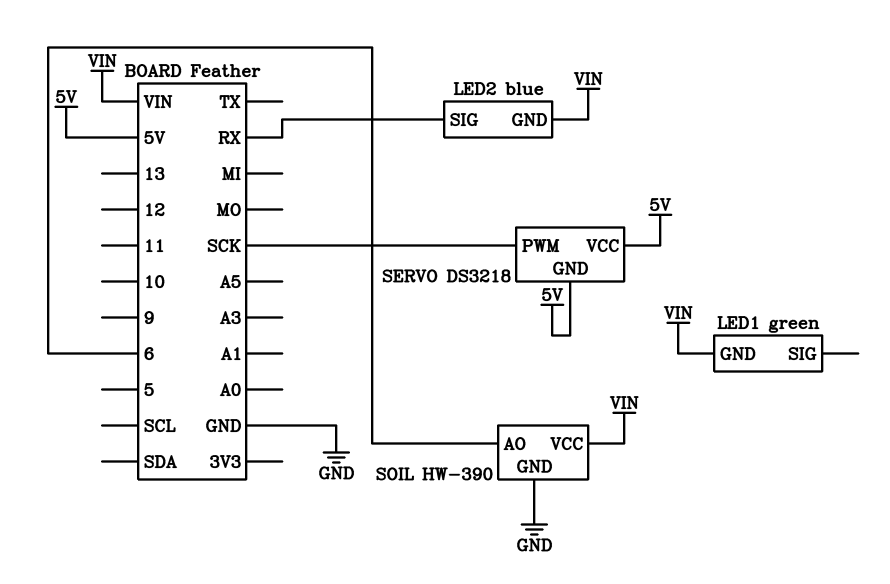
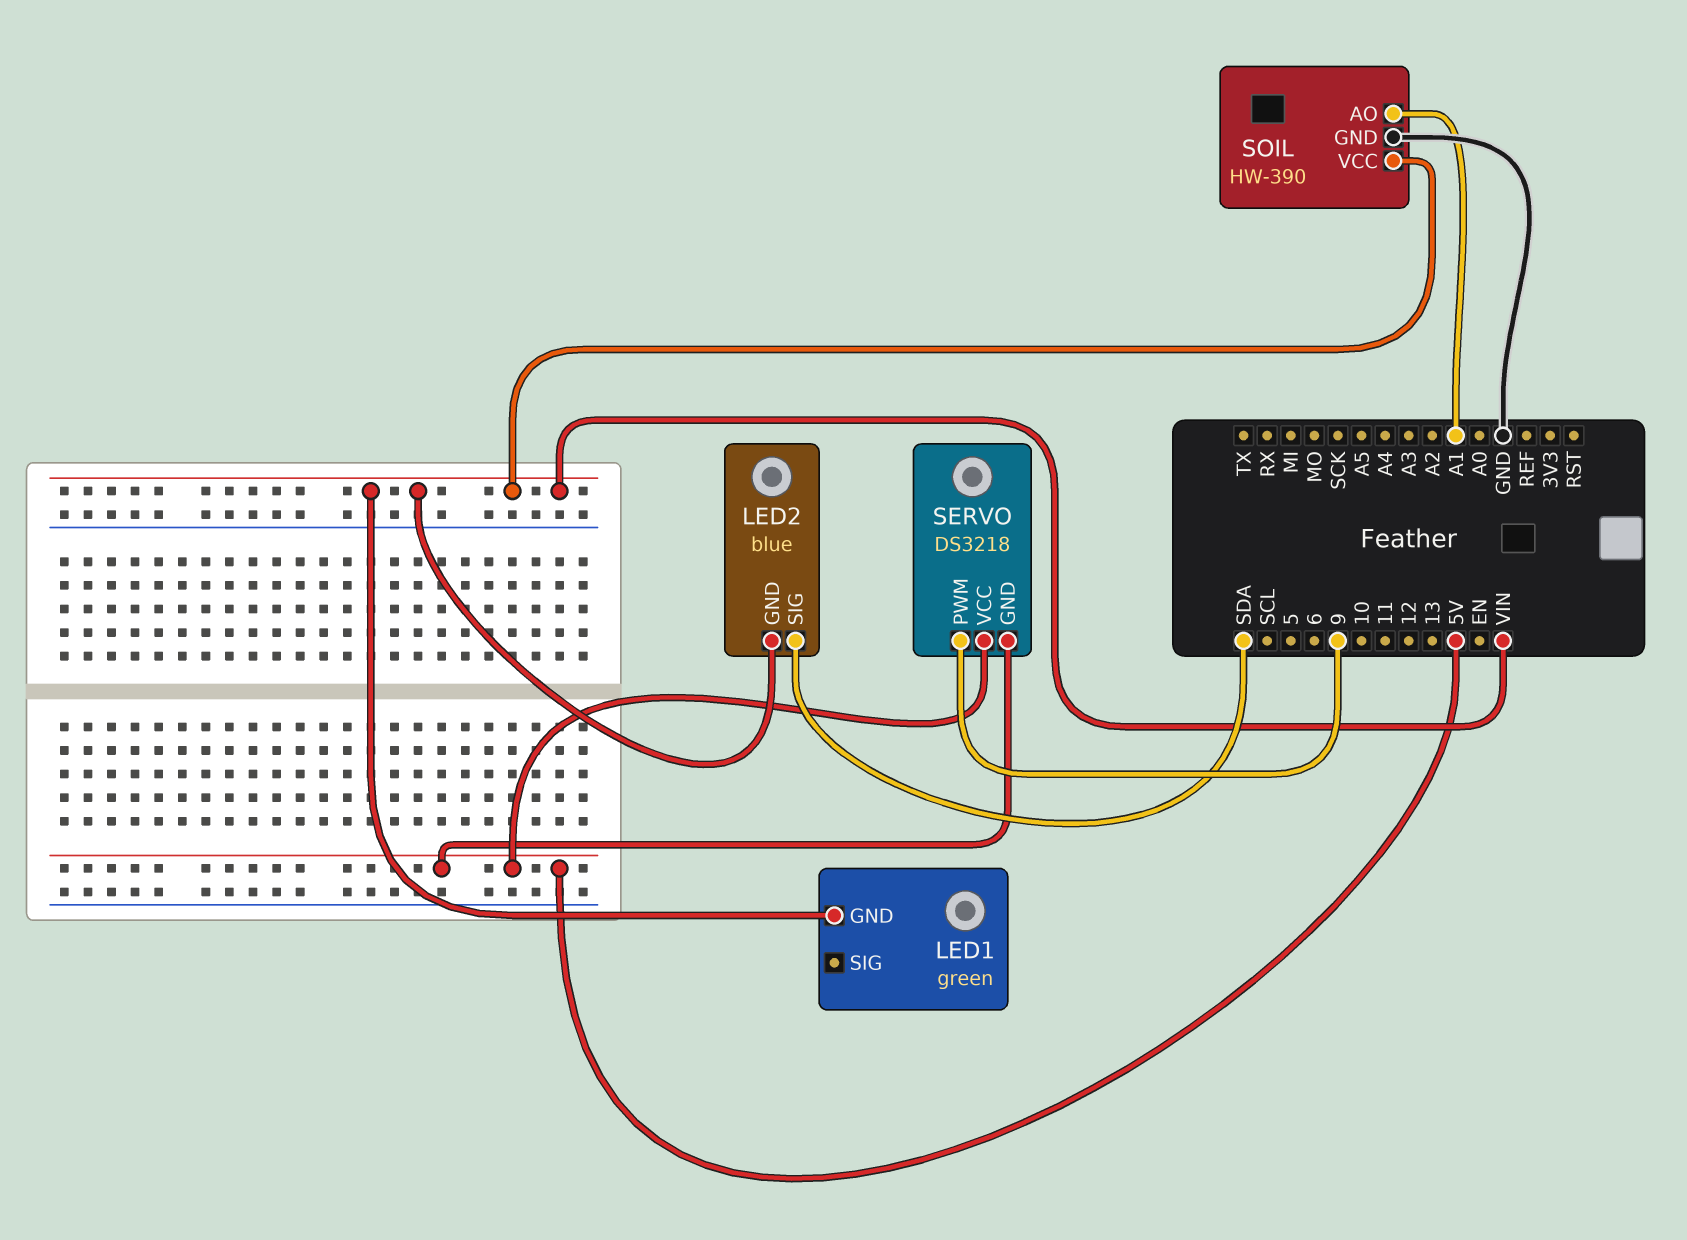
LED2 pin SIG: RX -> SDA
SERVO pin PWM: SCK -> 9
SOIL pin AO: 6 -> A1

